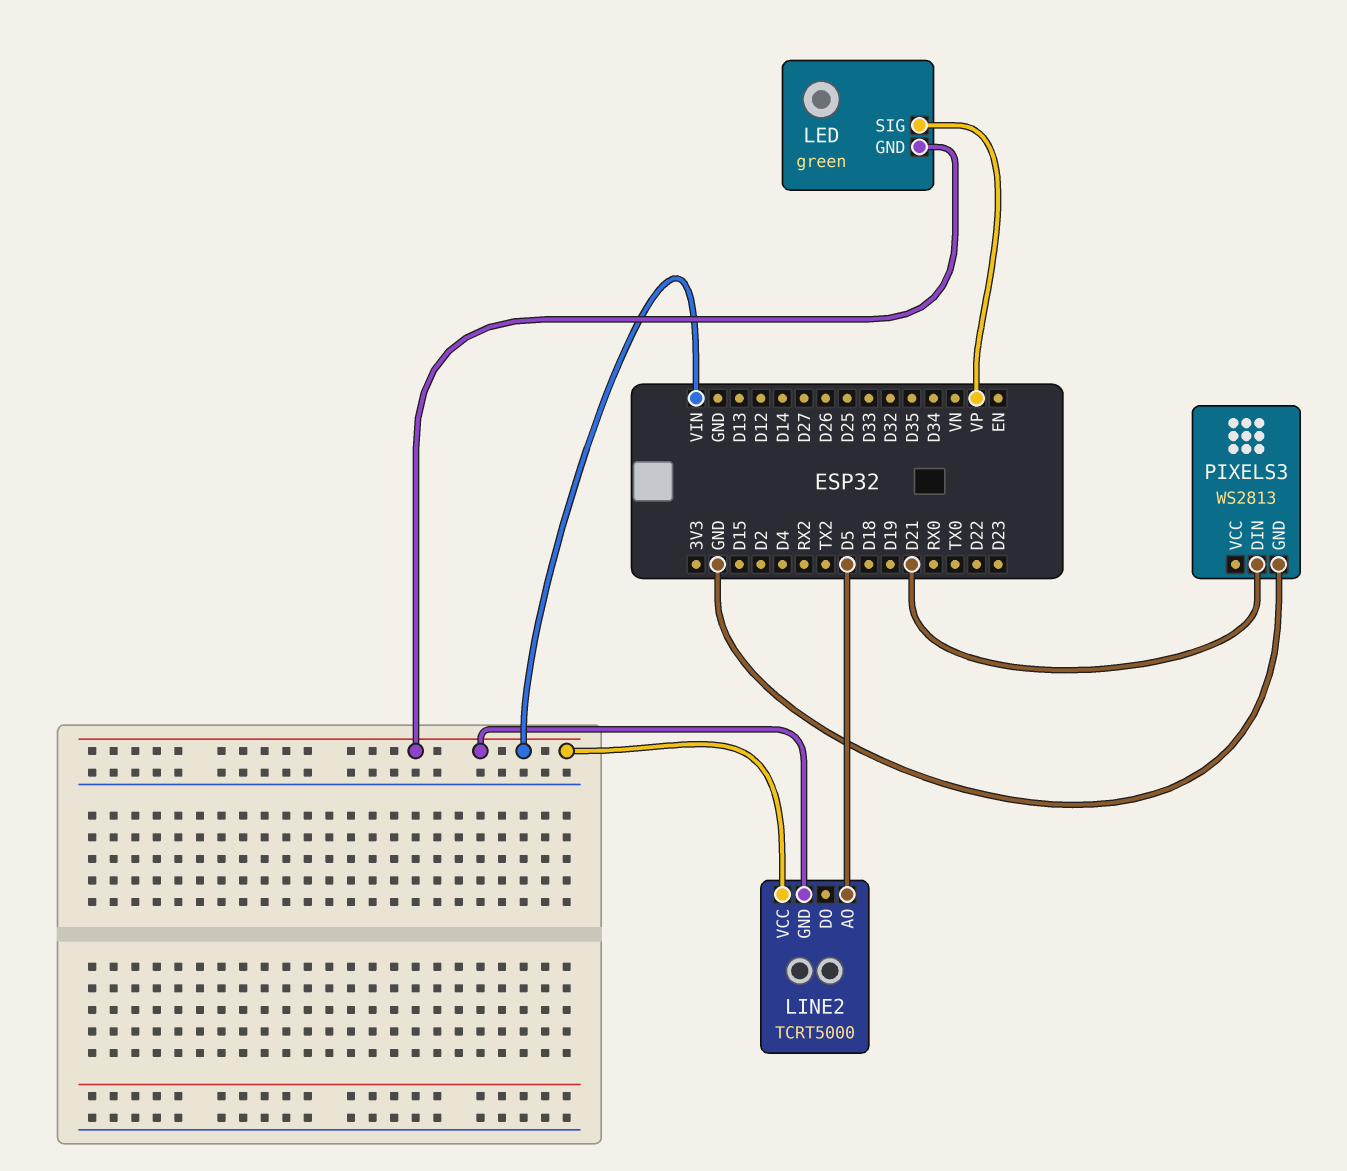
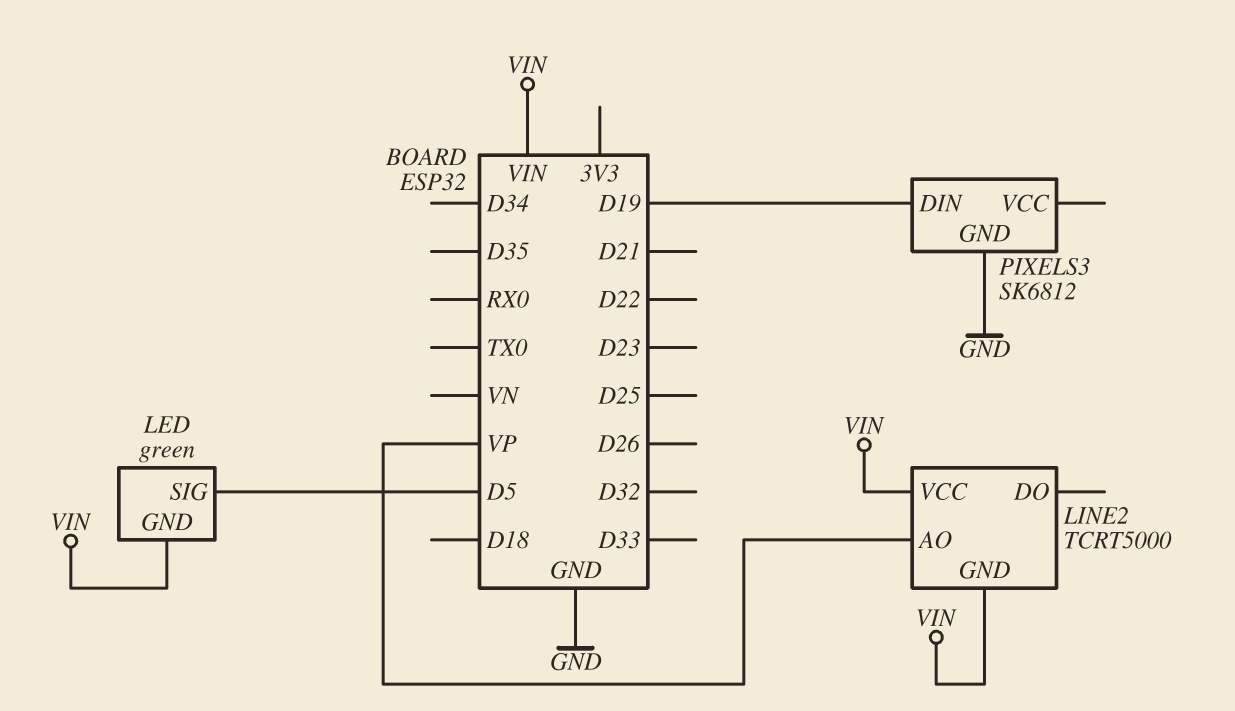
LED pin SIG: VP -> D5
LINE2 pin AO: D5 -> VP
PIXELS3: WS2813 -> SK6812
PIXELS3 pin DIN: D21 -> D19

